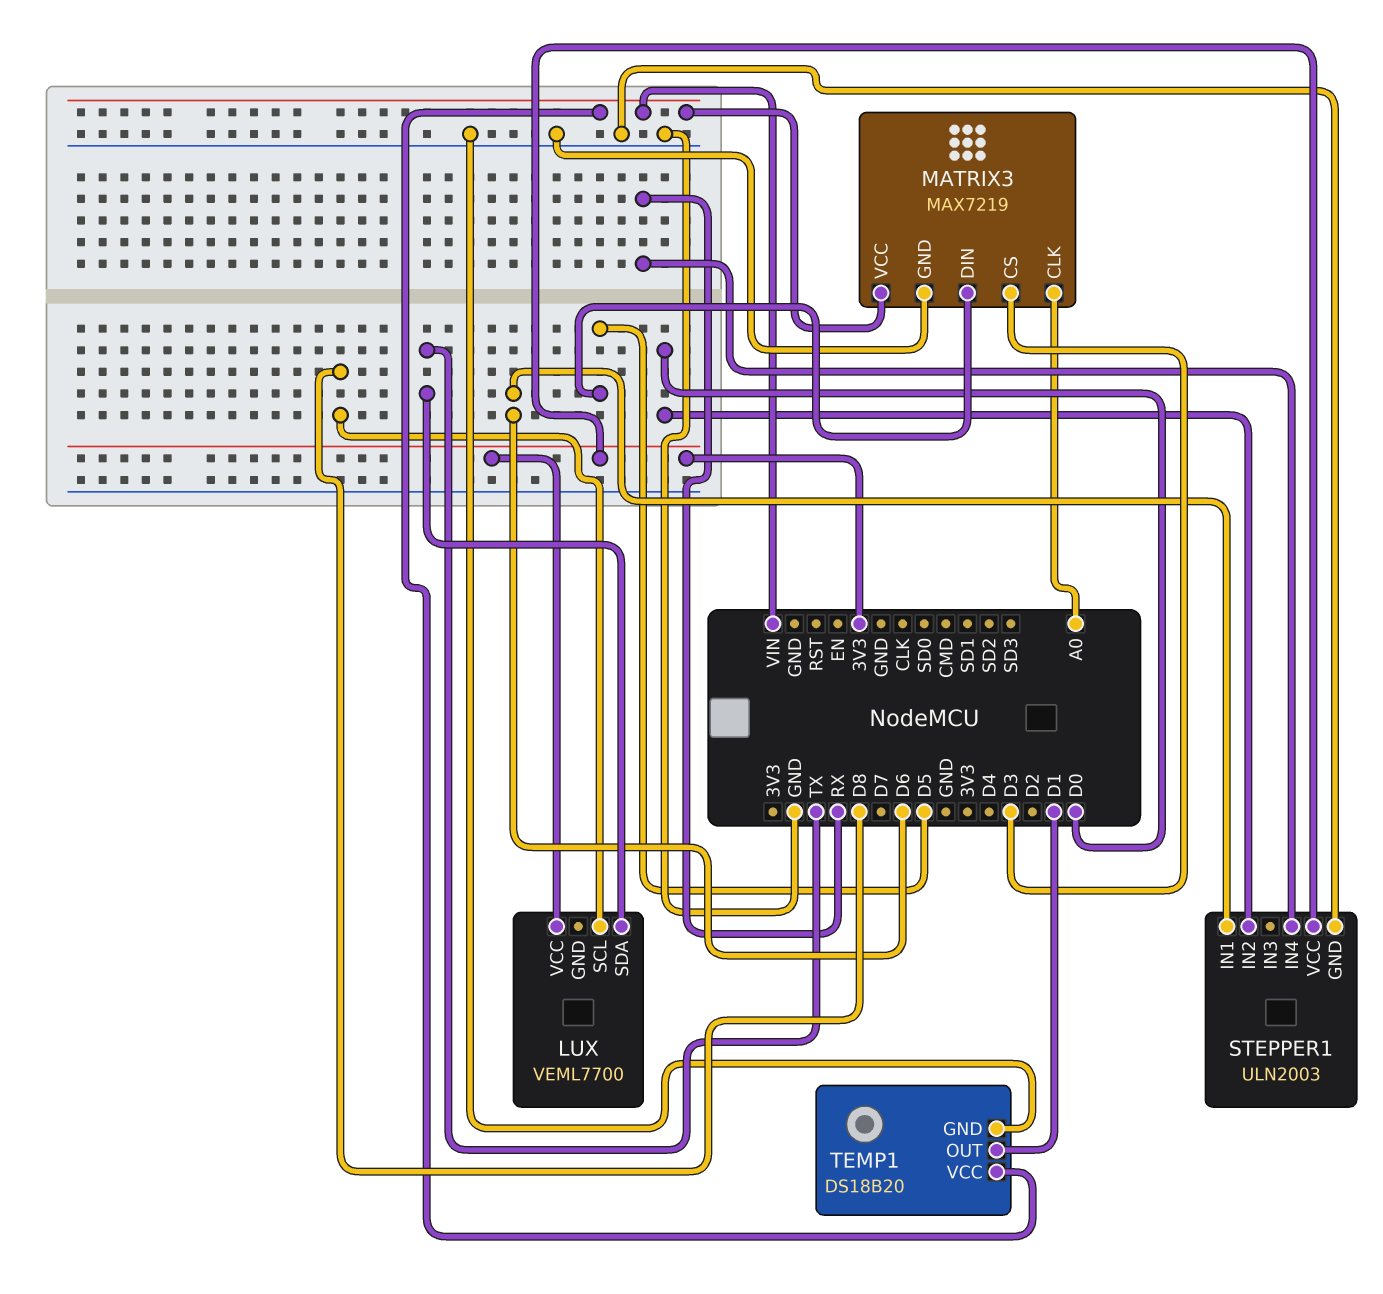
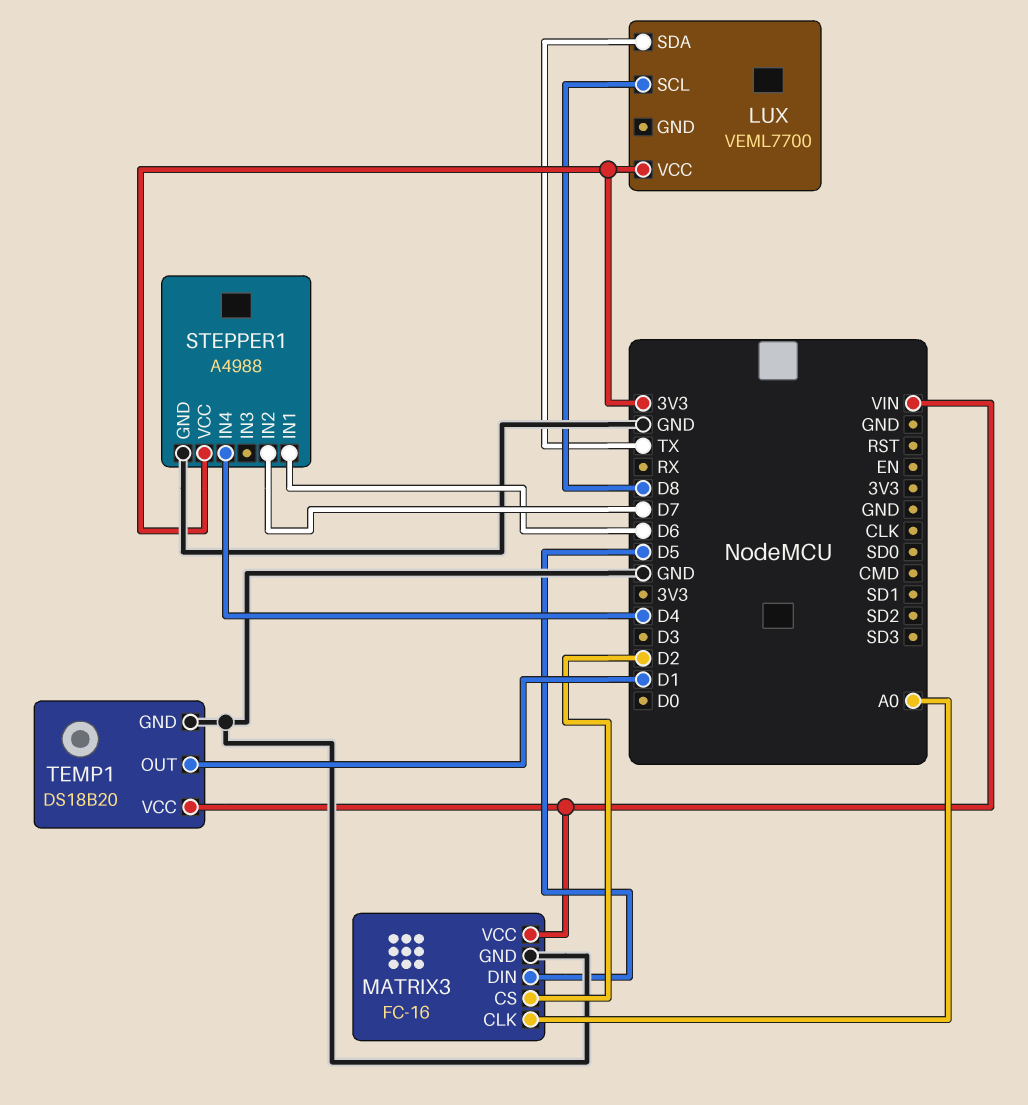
MATRIX3: MAX7219 -> FC-16
MATRIX3 pin CS: D3 -> D2
STEPPER1: ULN2003 -> A4988
STEPPER1 pin IN2: D0 -> D7
STEPPER1 pin IN4: RX -> D4

